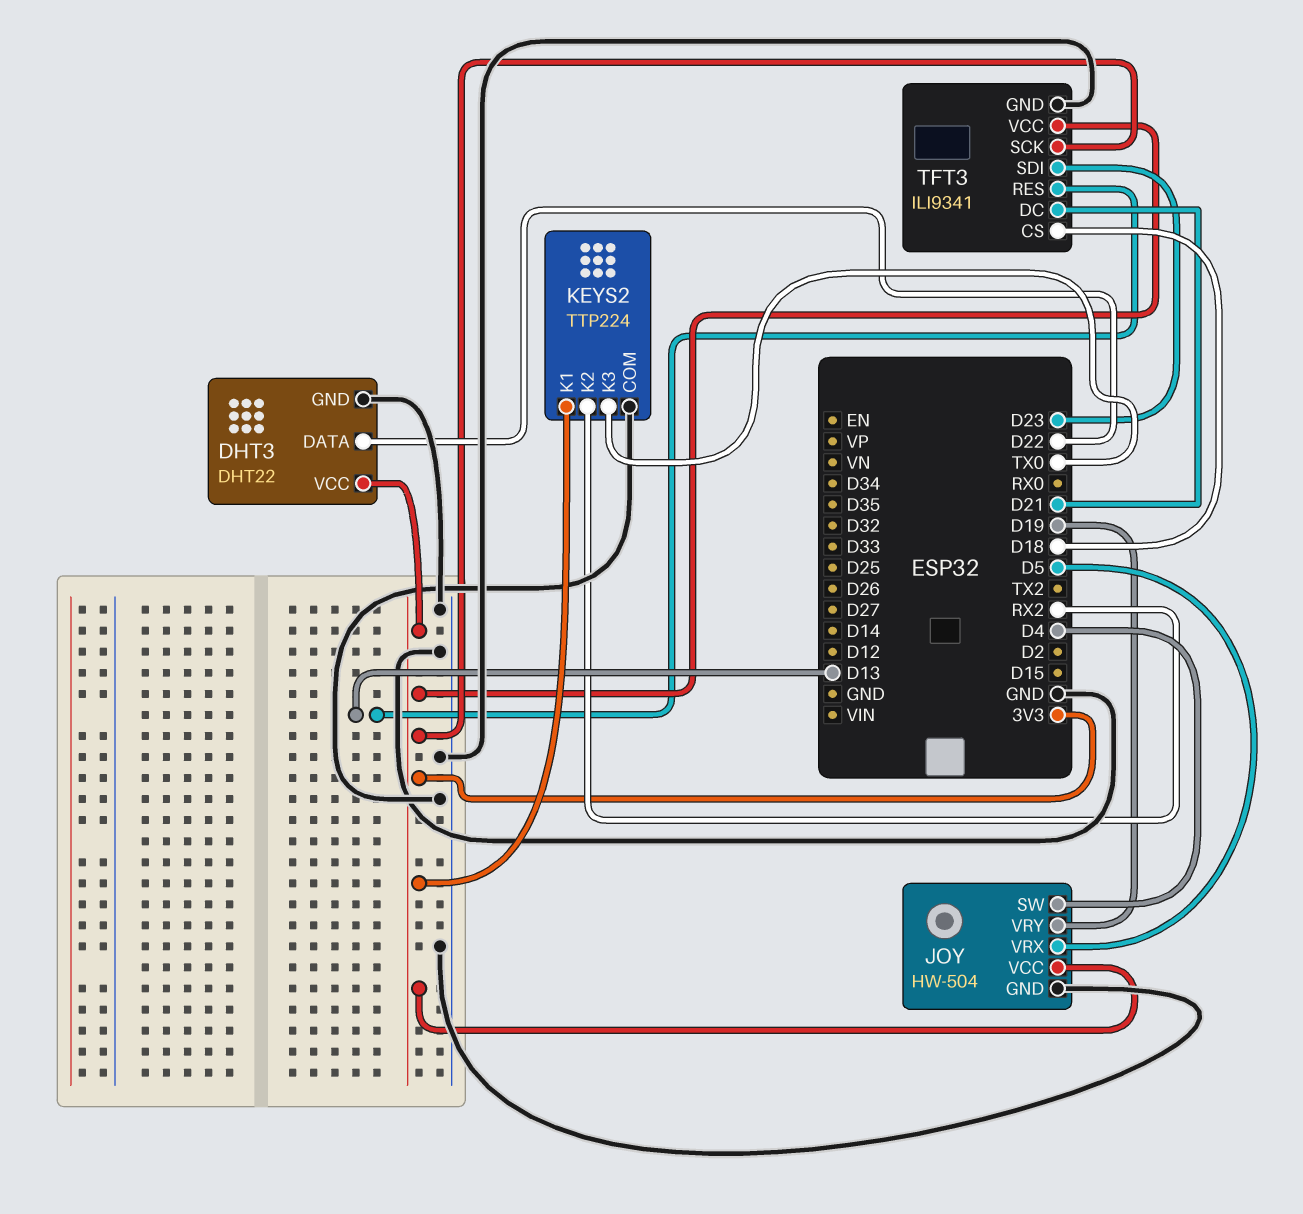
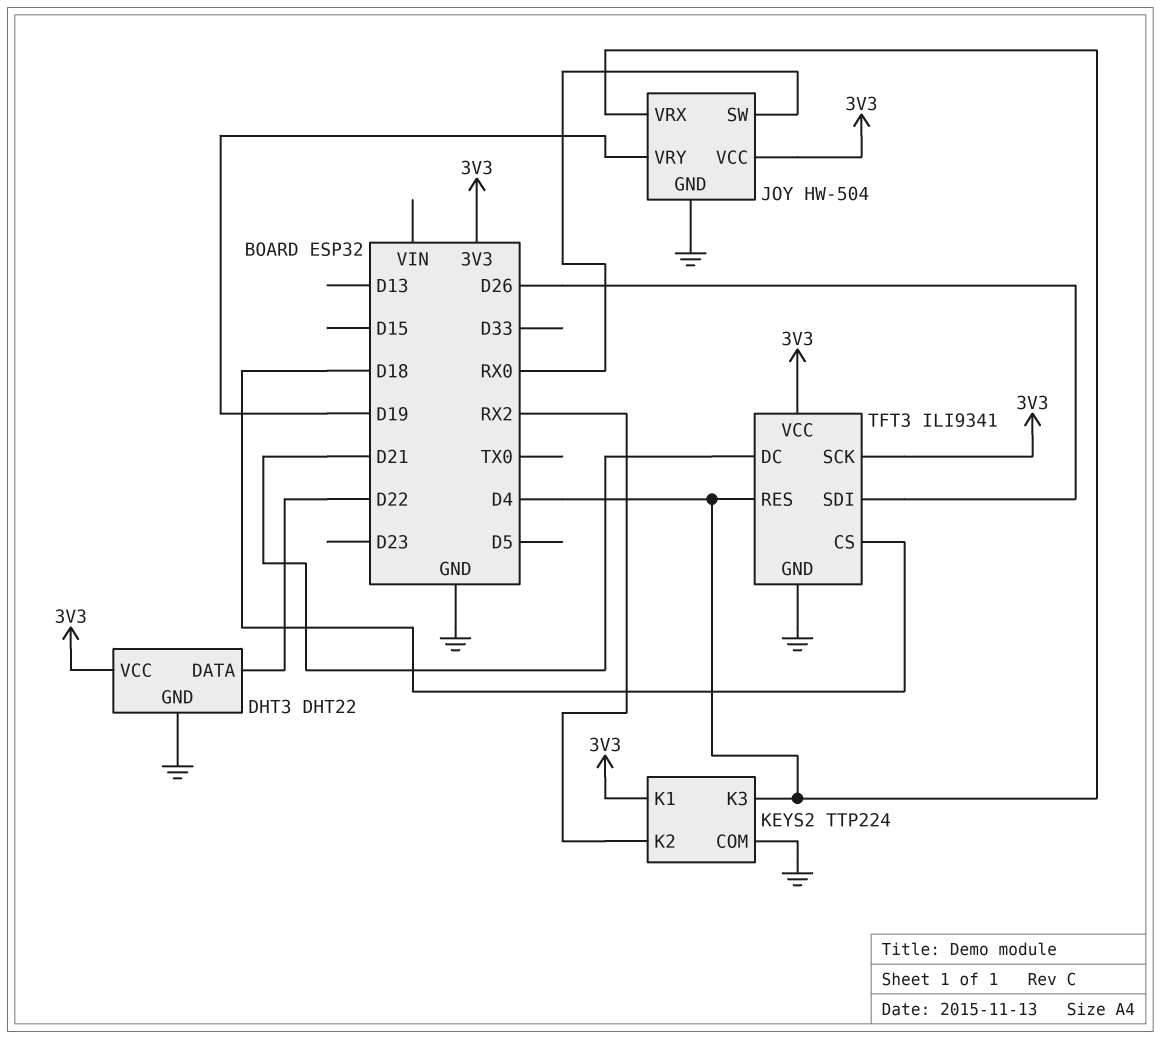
JOY pin SW: D4 -> RX0
JOY pin VRX: D5 -> D4
KEYS2 pin K3: TX0 -> D4
TFT3 pin RES: D13 -> D4
TFT3 pin SDI: D23 -> D26

